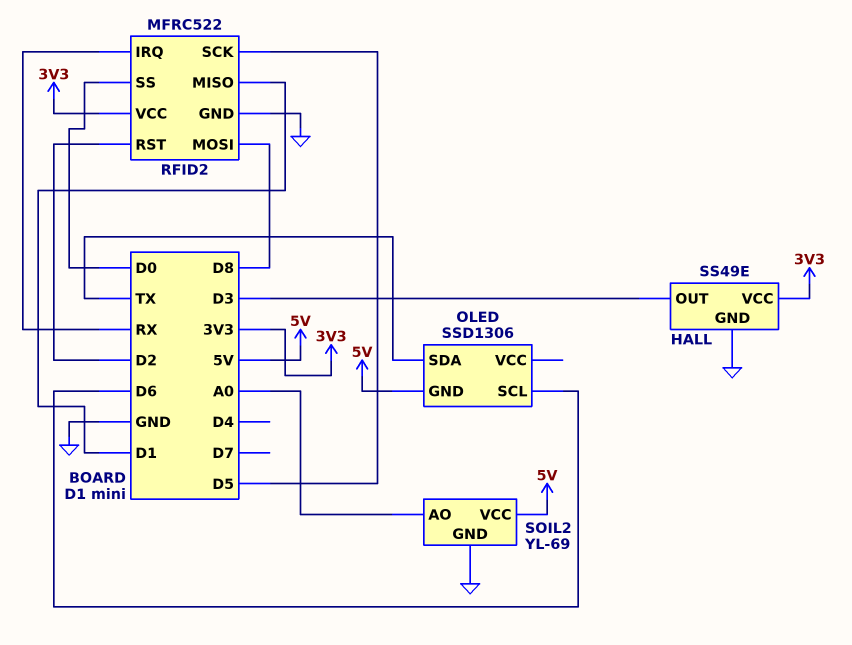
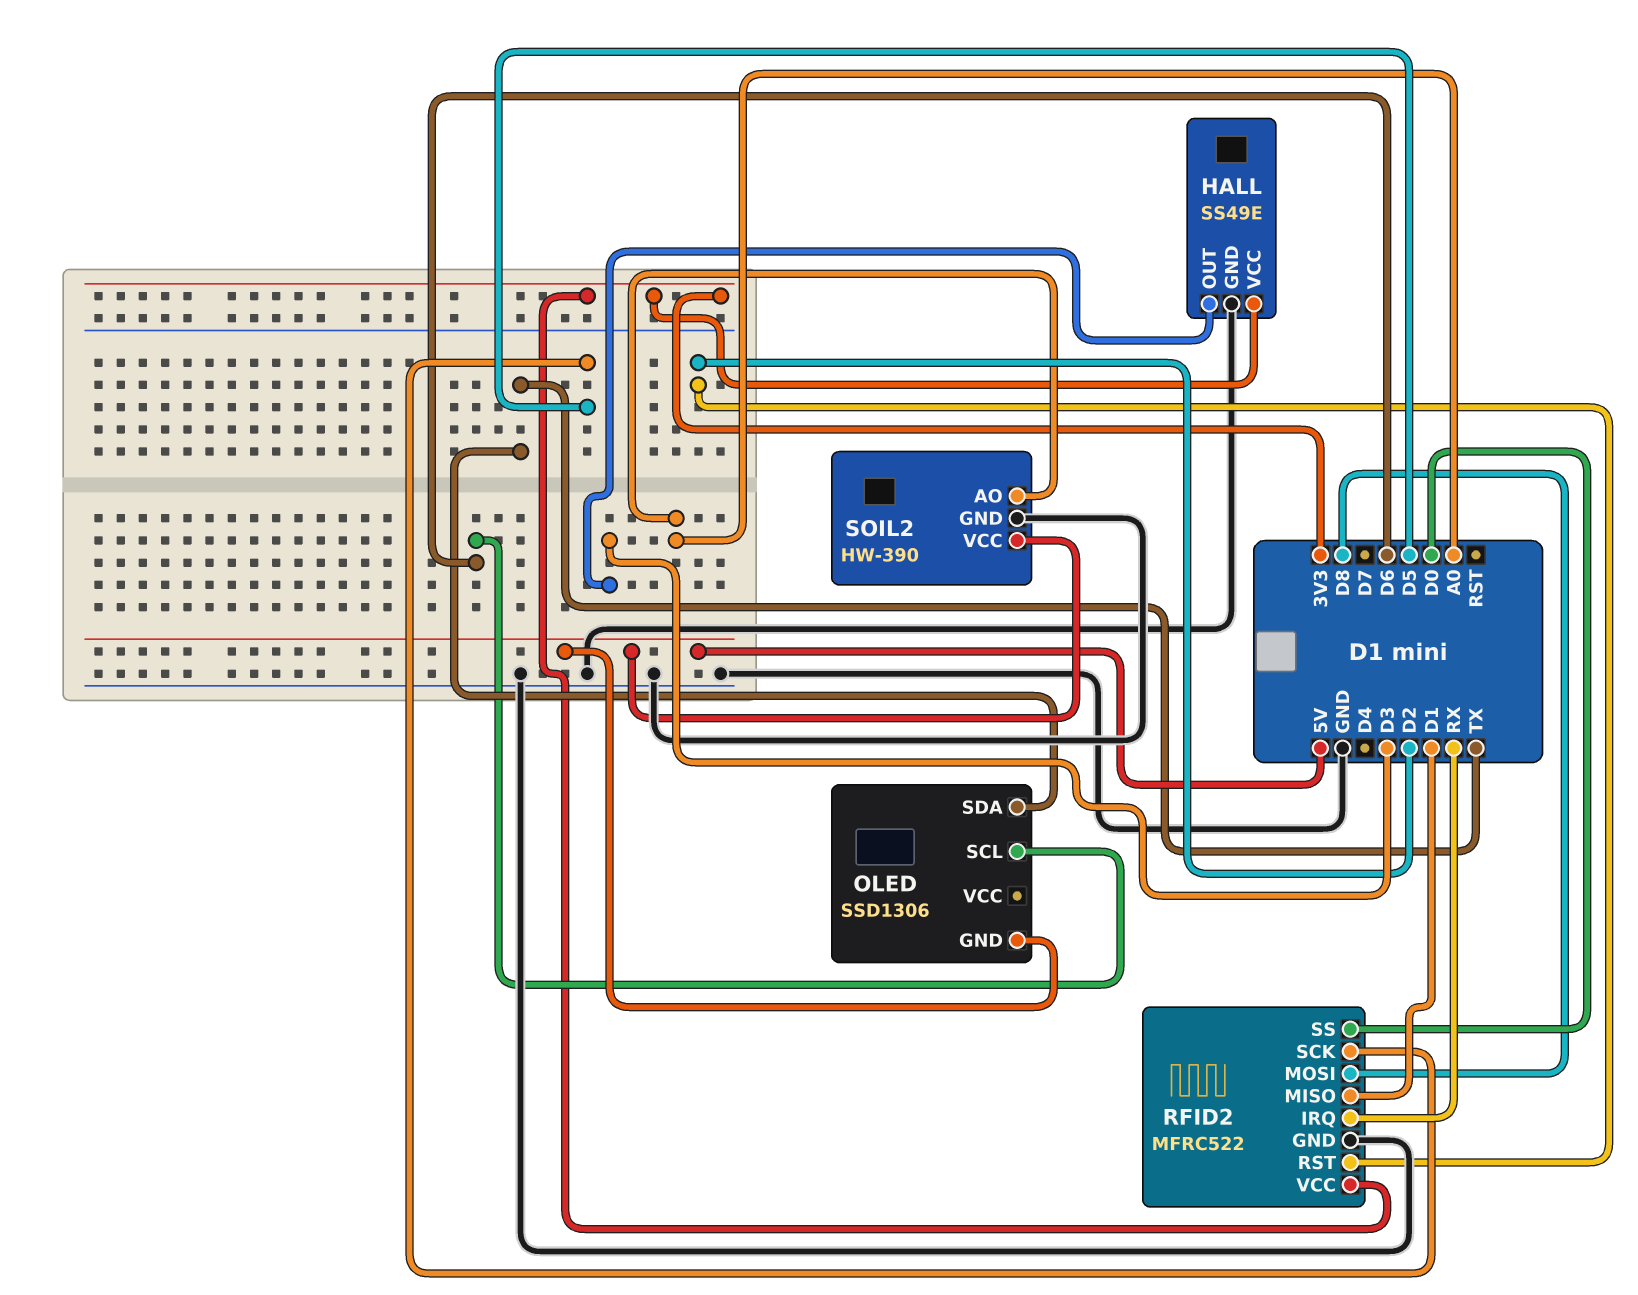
SOIL2: YL-69 -> HW-390

